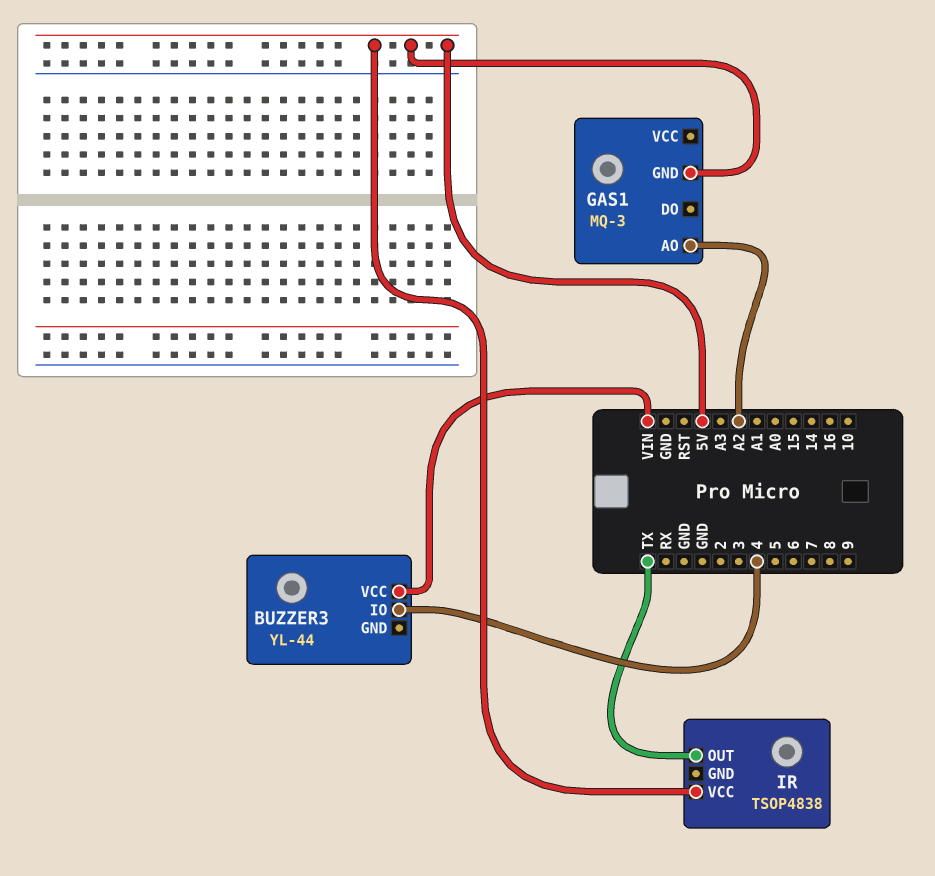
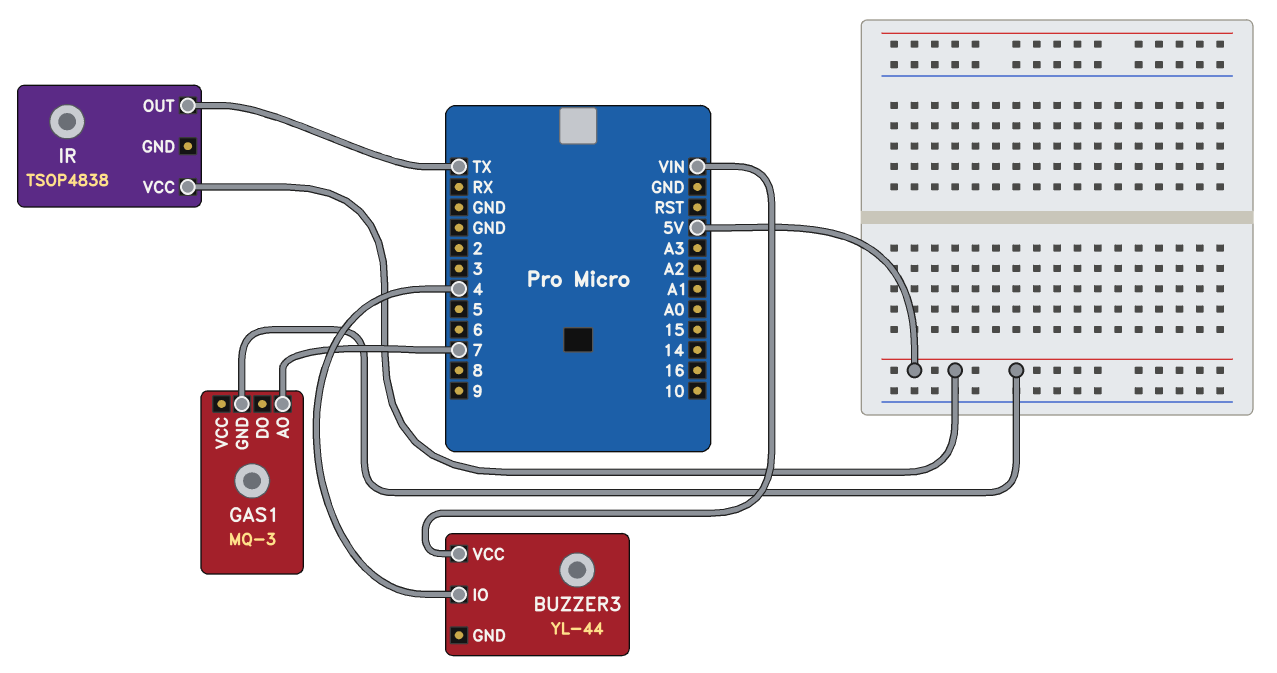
GAS1 pin AO: A2 -> 7

